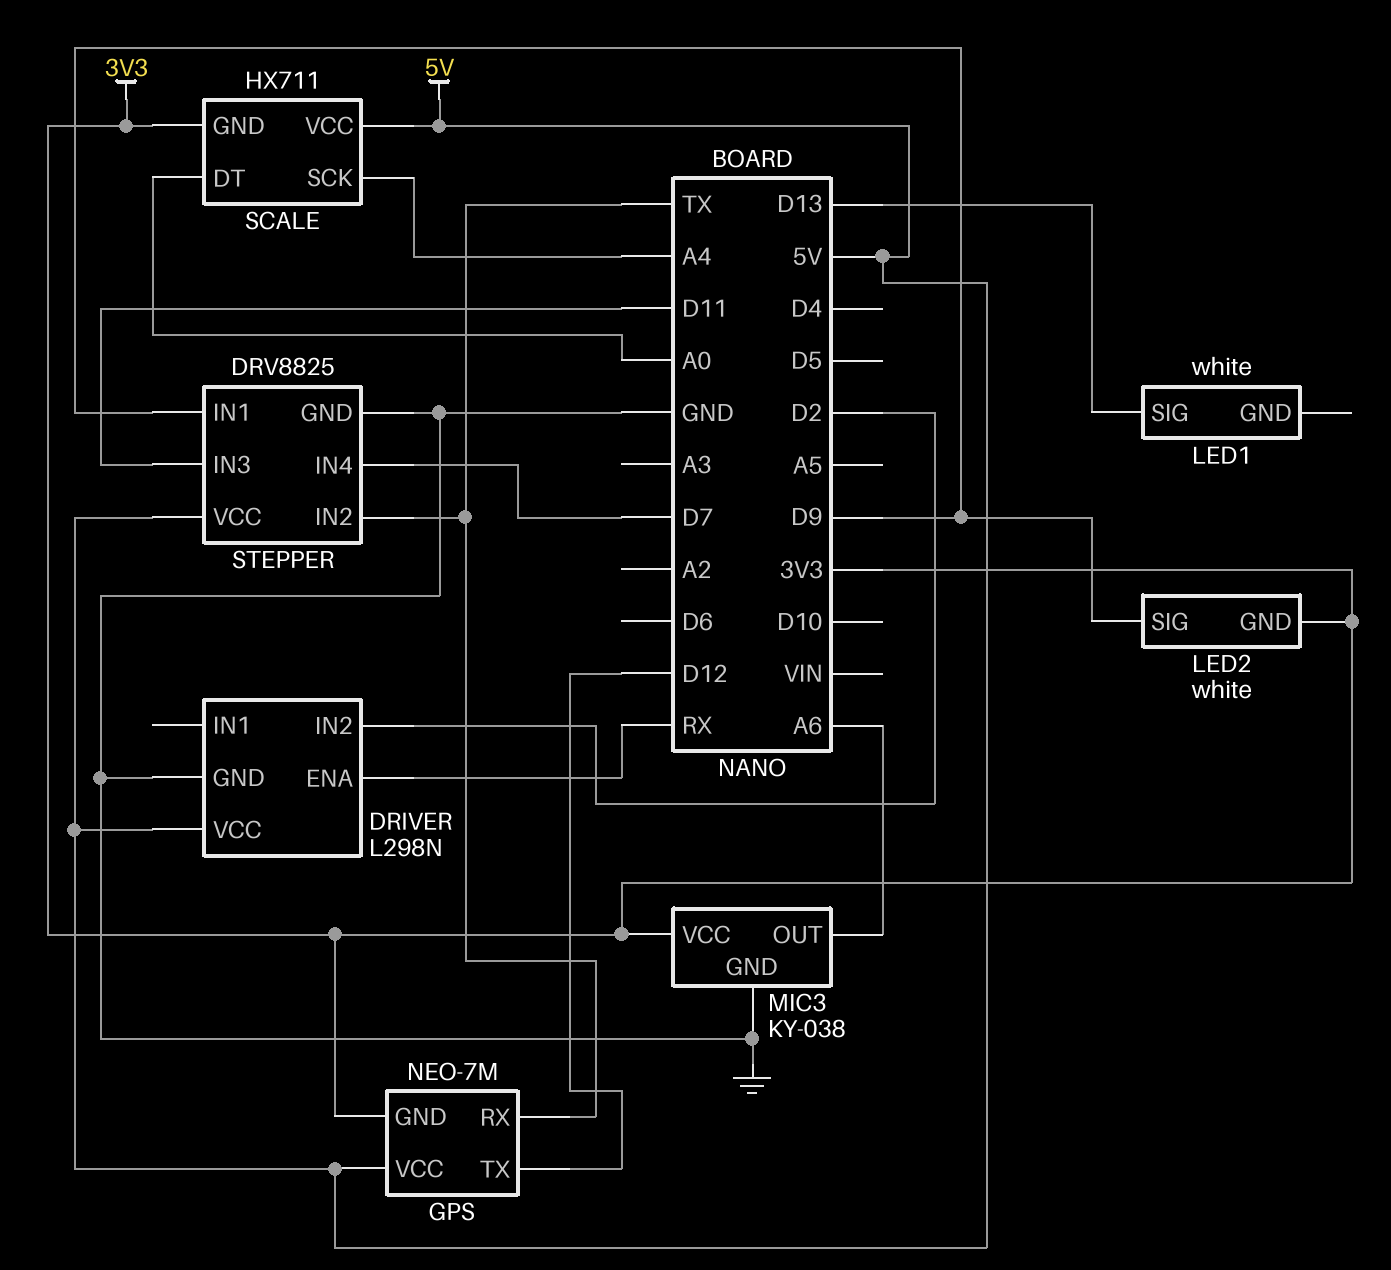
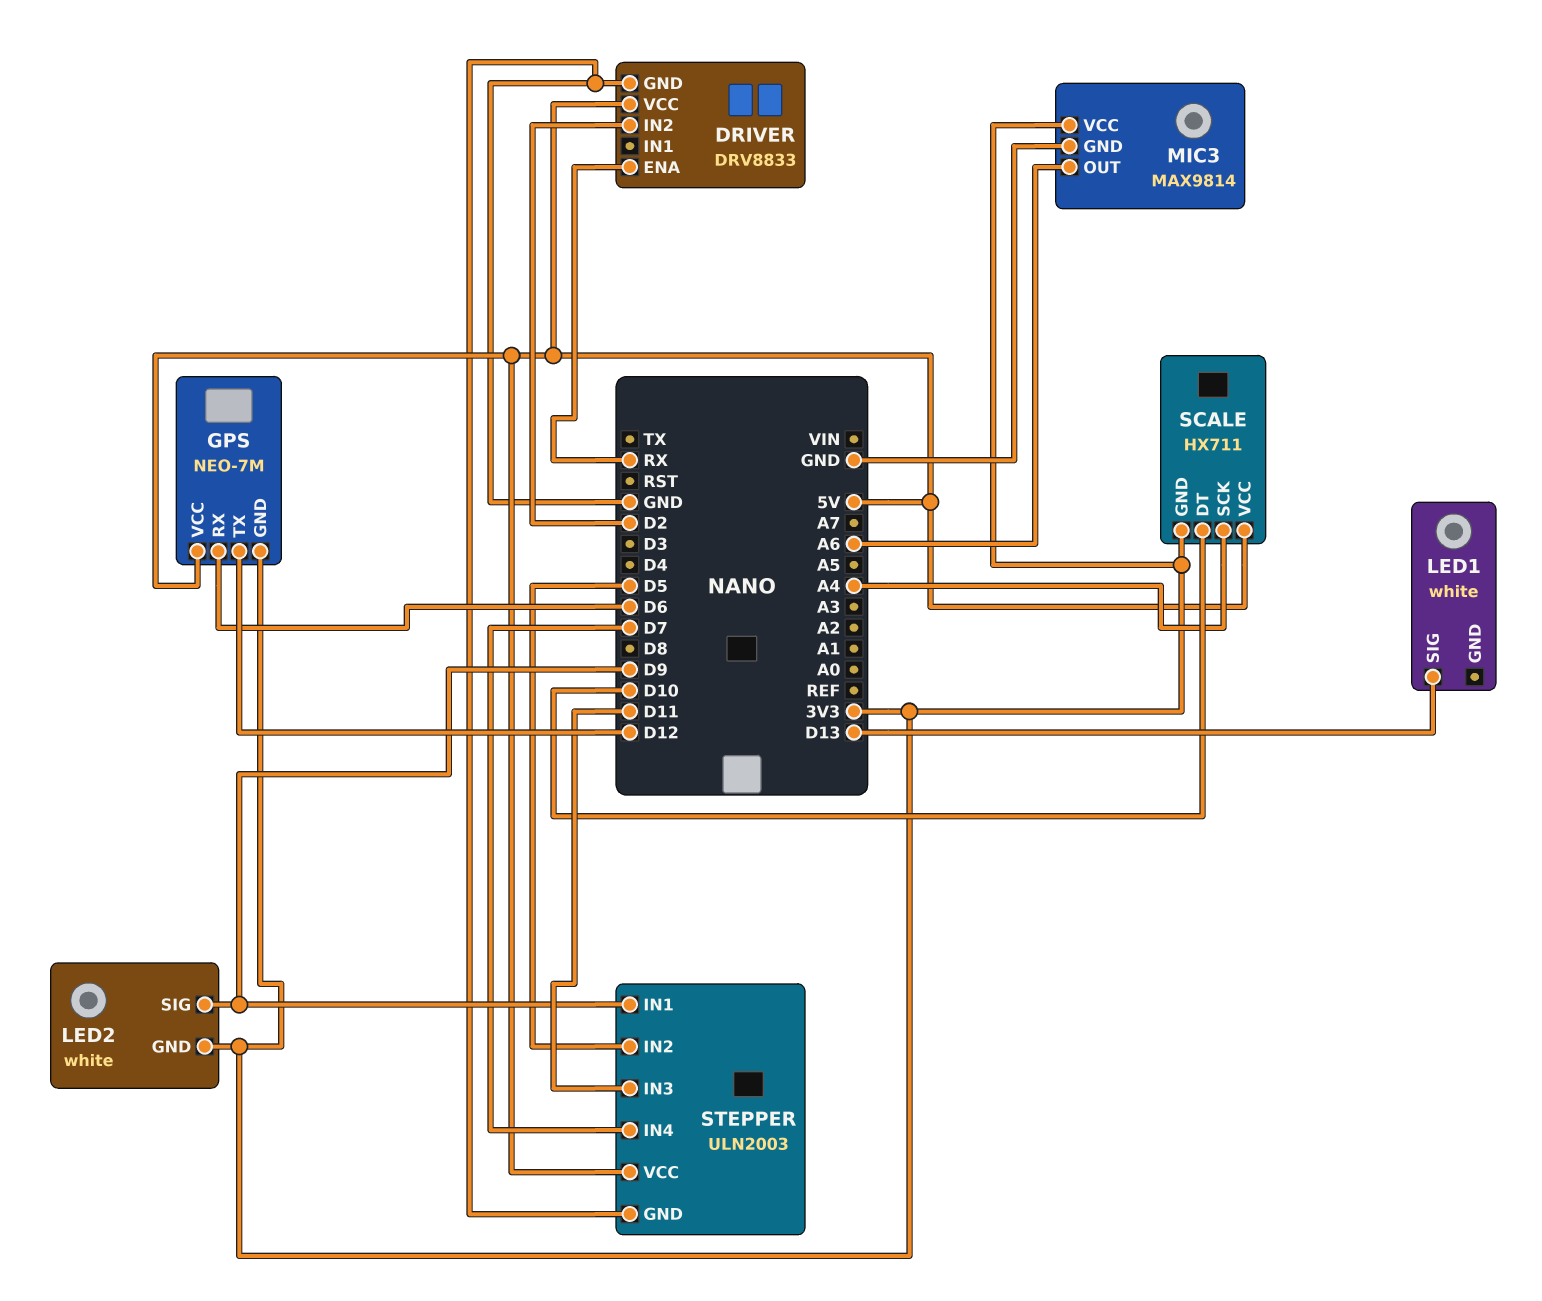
DRIVER: L298N -> DRV8833
GPS pin RX: TX -> D6
MIC3: KY-038 -> MAX9814
SCALE pin DT: A0 -> D10
STEPPER: DRV8825 -> ULN2003
STEPPER pin IN2: TX -> D5

